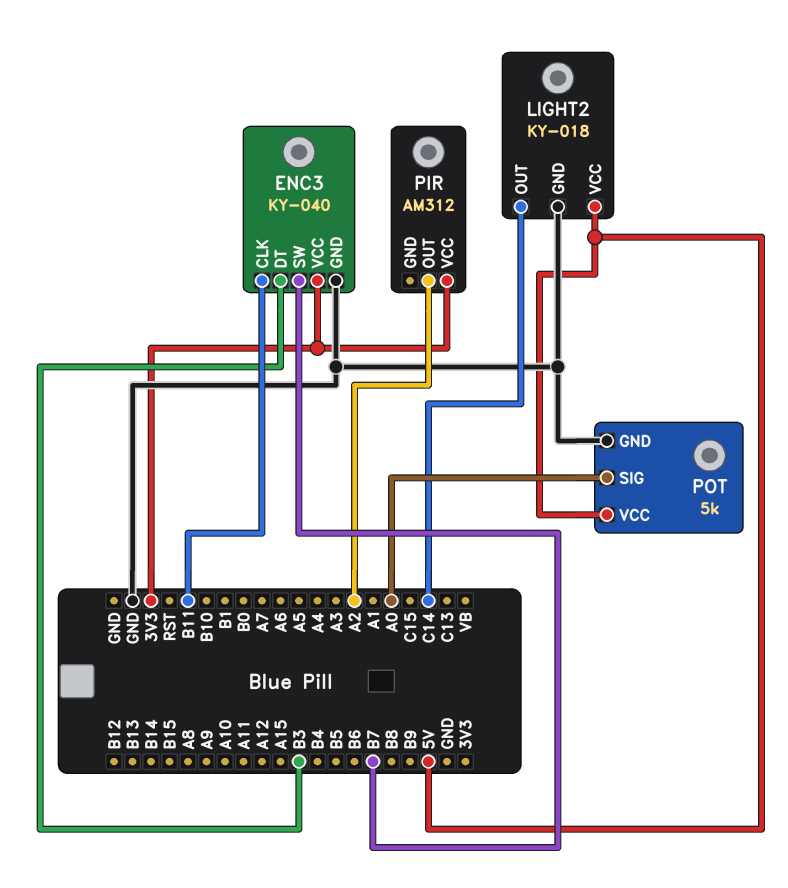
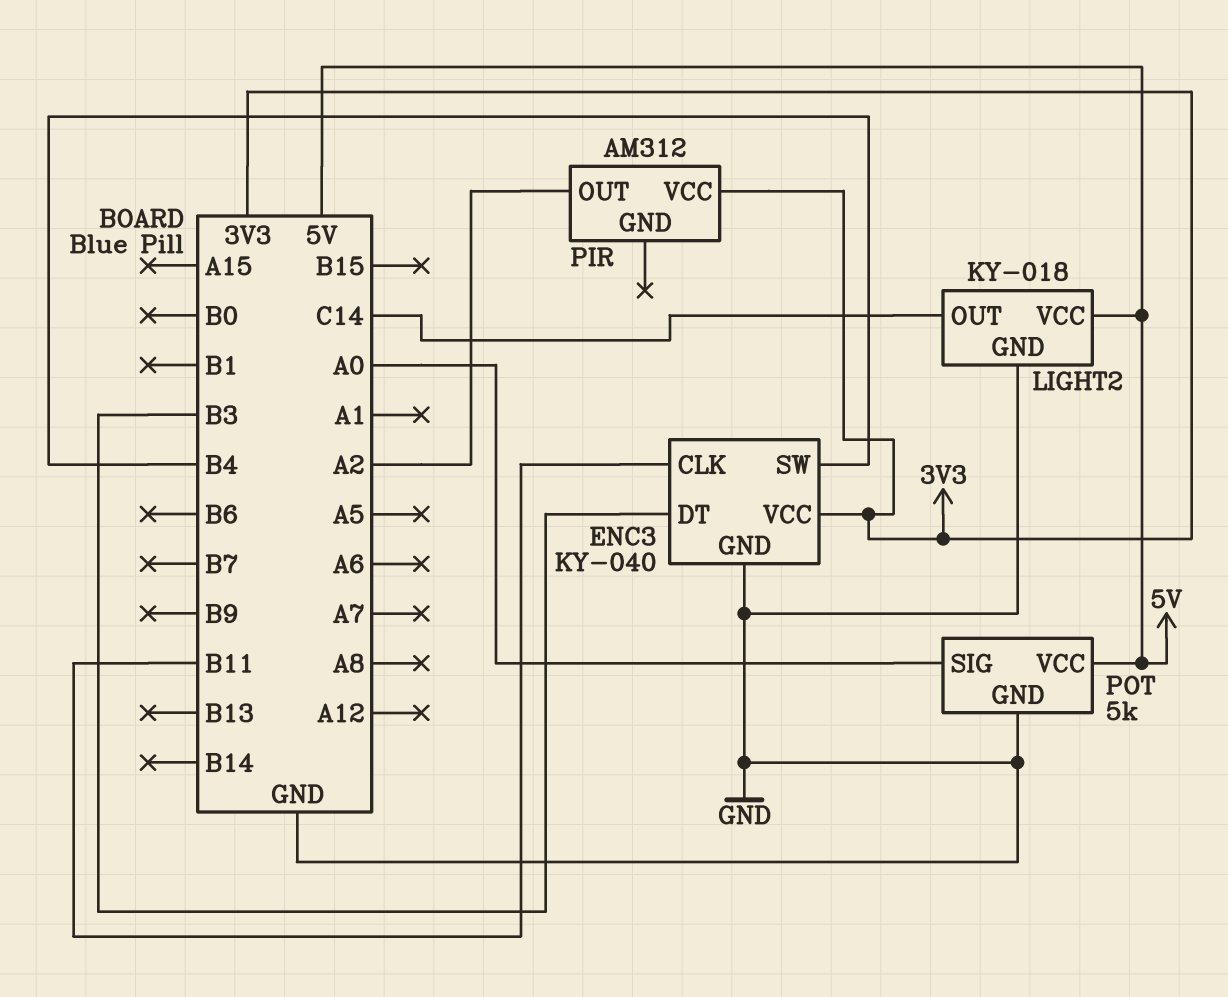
ENC3 pin SW: B7 -> B4

